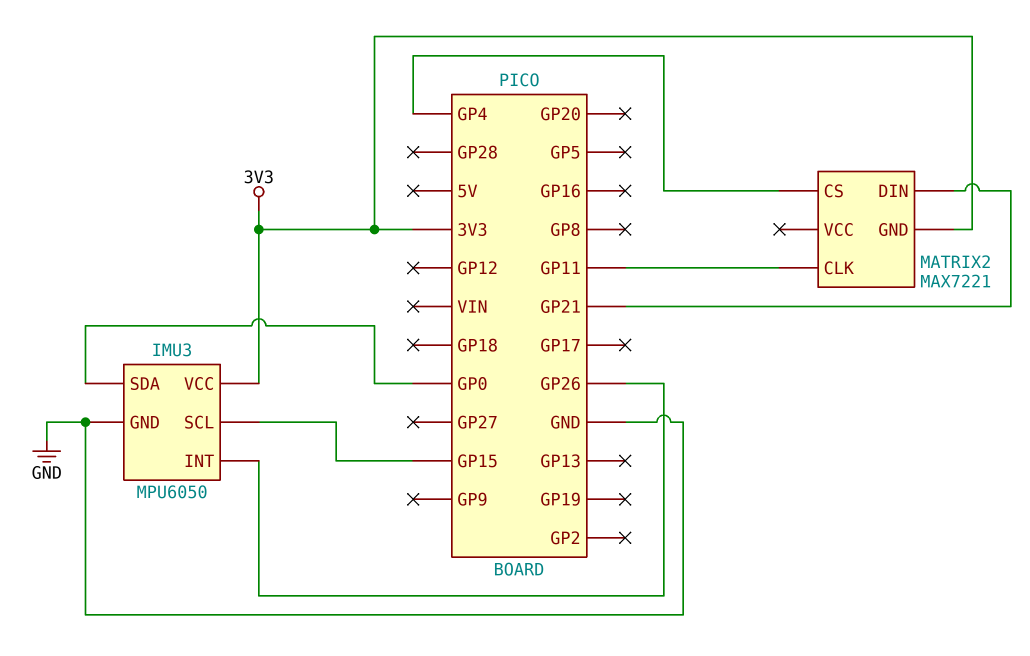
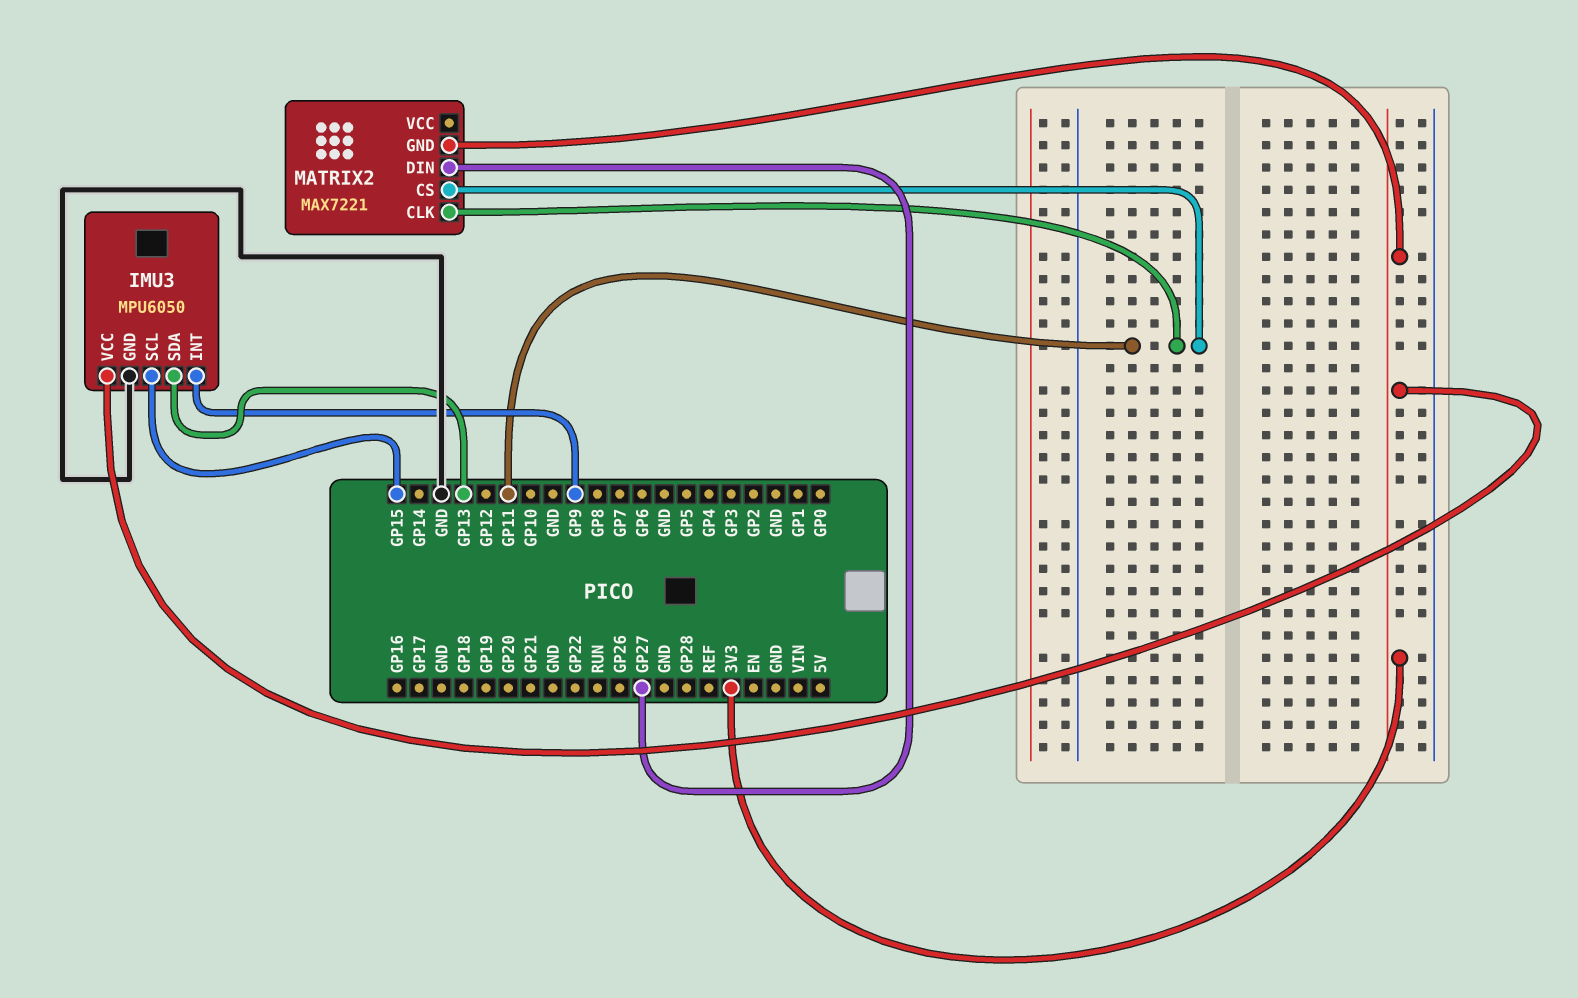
IMU3 pin INT: GP26 -> GP9
IMU3 pin SDA: GP0 -> GP13
MATRIX2 pin CS: GP4 -> GP11
MATRIX2 pin DIN: GP21 -> GP27

